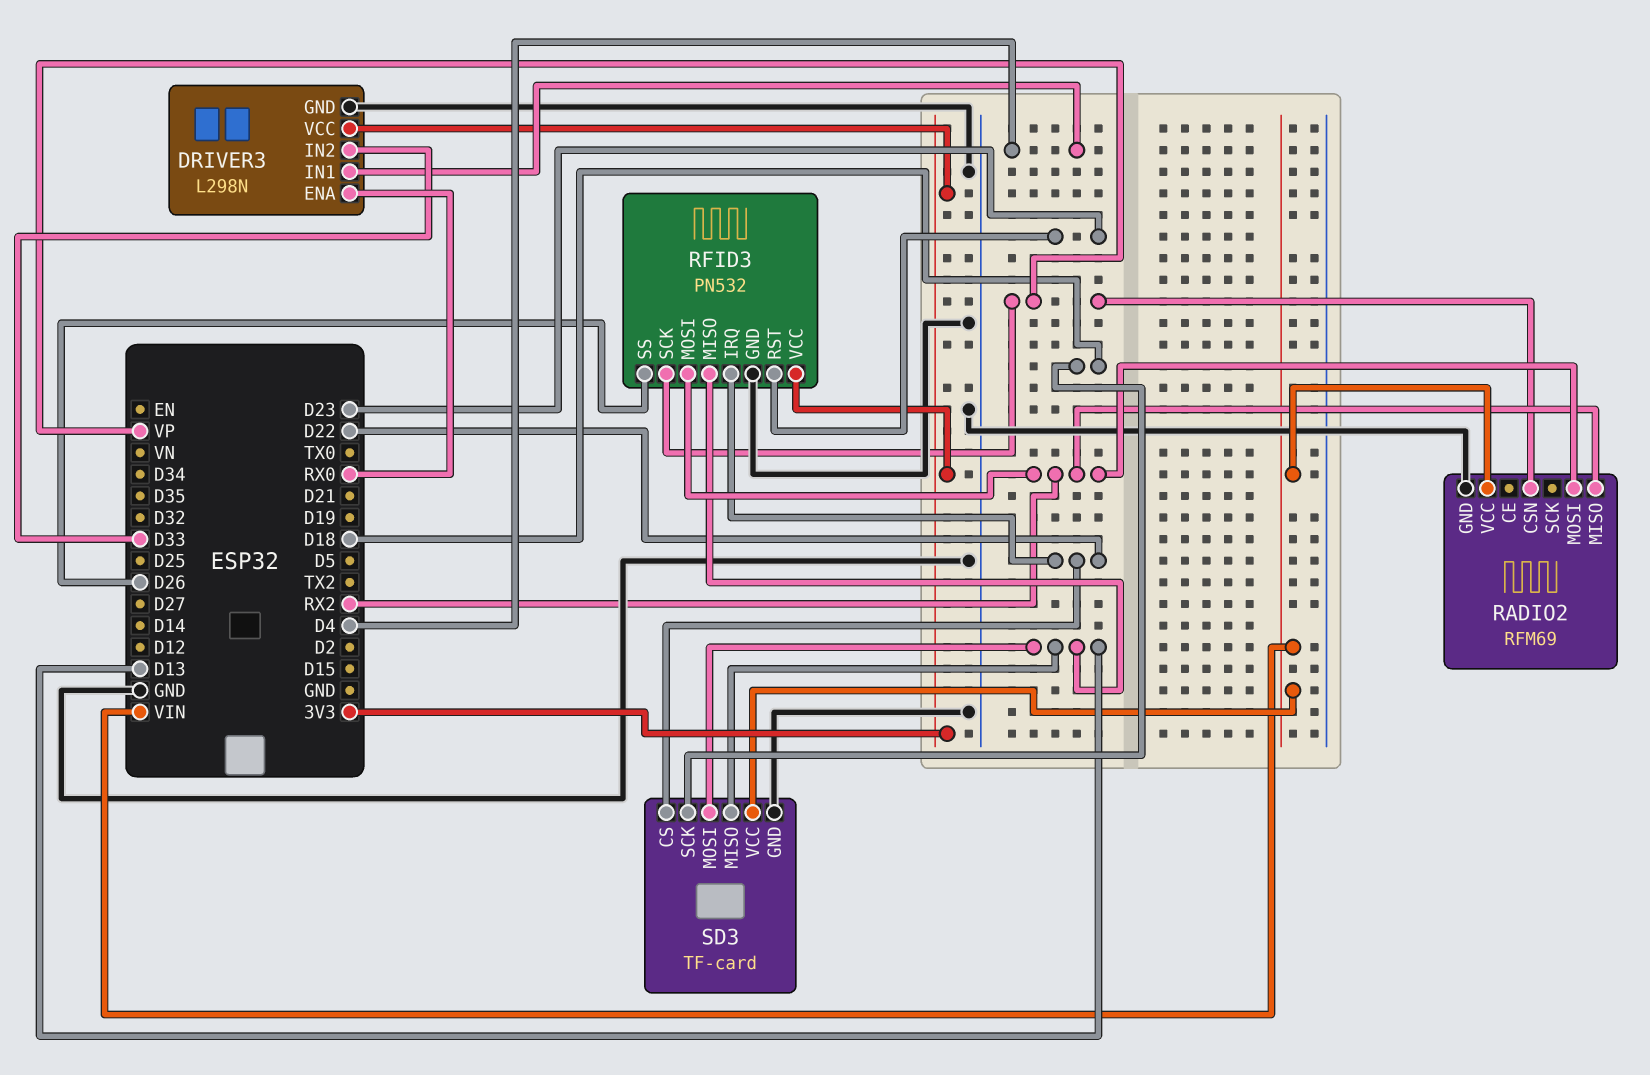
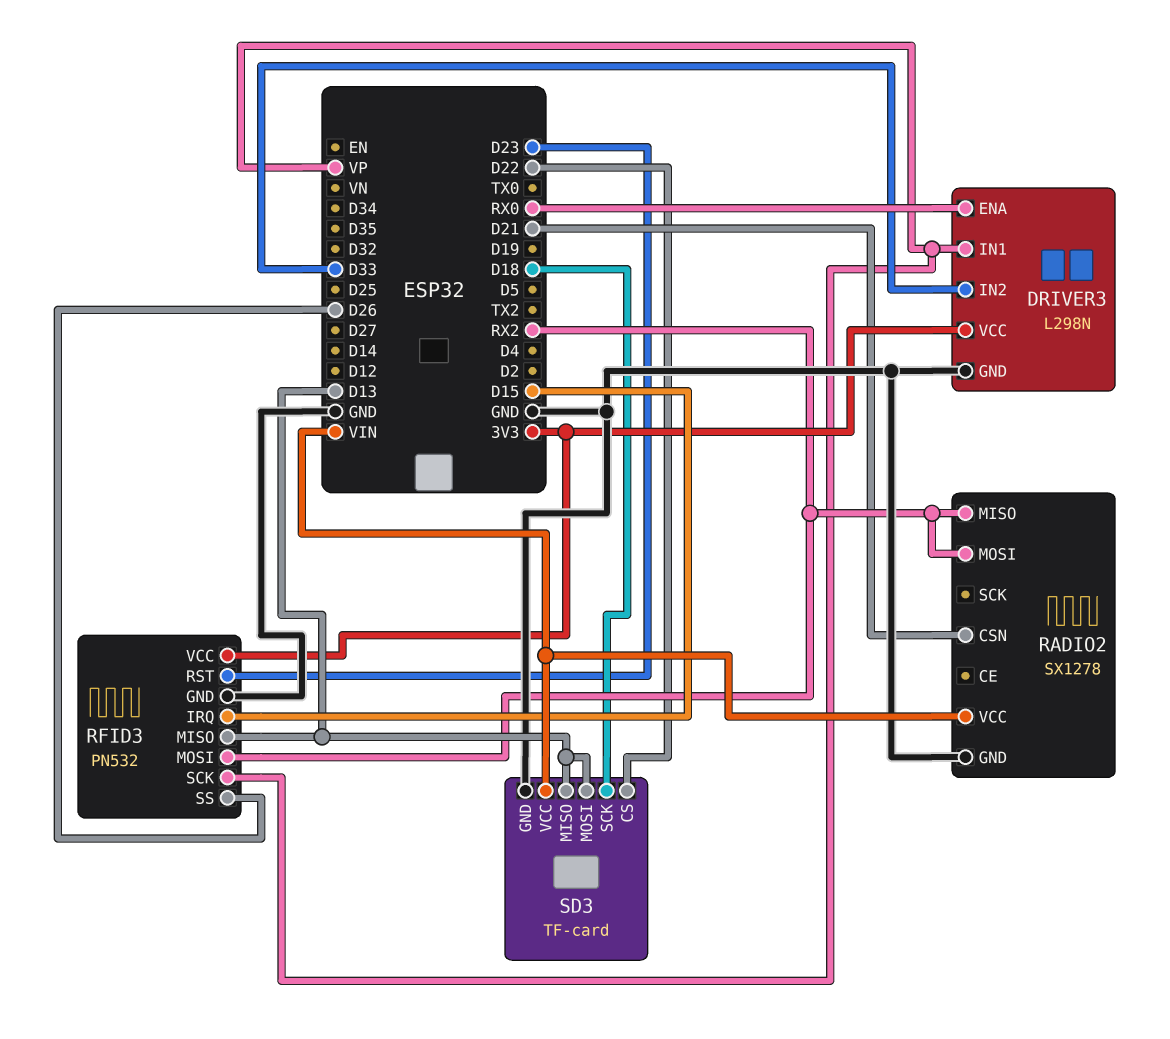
DRIVER3 pin IN1: D4 -> VP
RADIO2: RFM69 -> SX1278
RADIO2 pin CSN: VP -> D21
RFID3 pin IRQ: D22 -> D15

